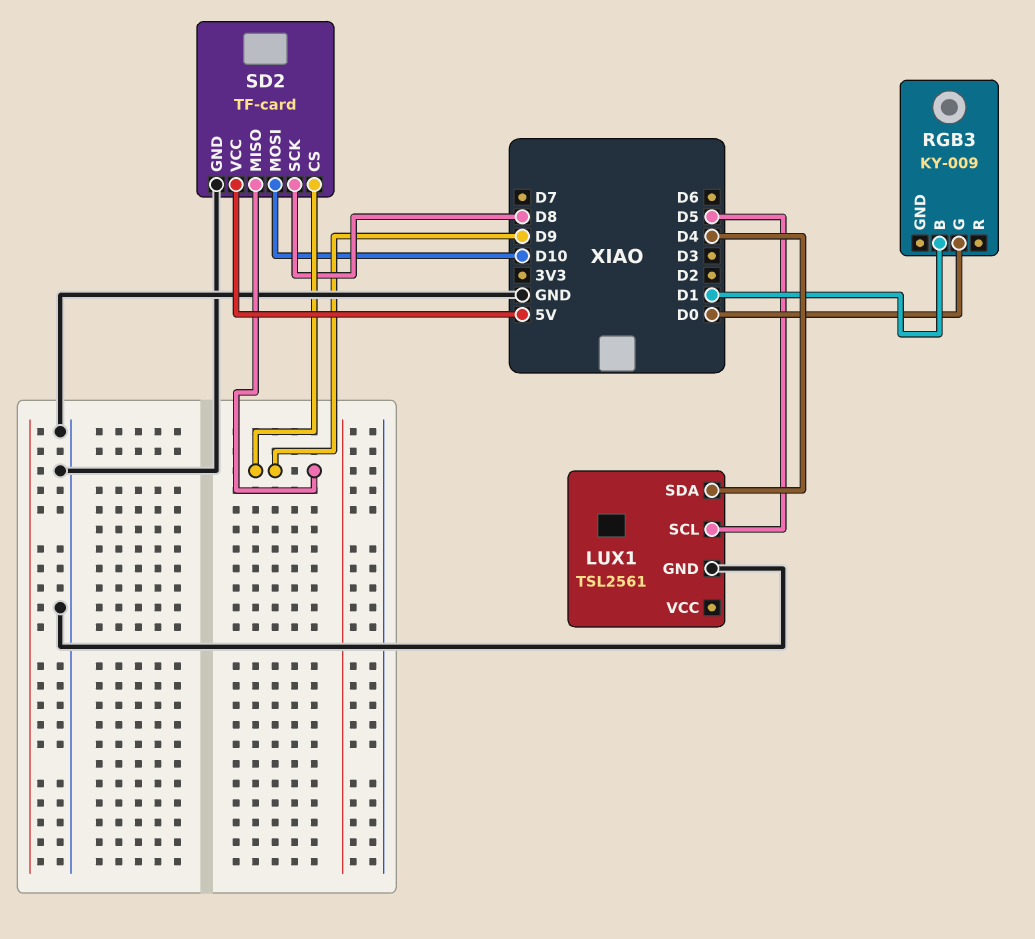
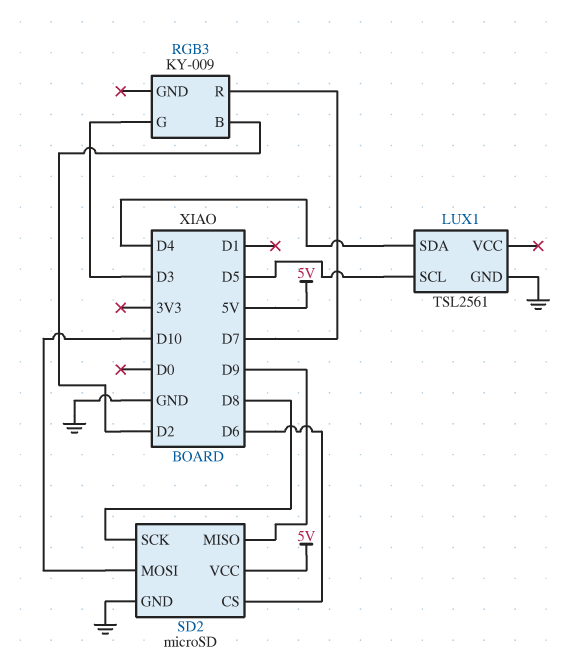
RGB3 pin B: D1 -> D2
RGB3 pin G: D0 -> D3
RGB3 pin R: none -> D7
SD2: TF-card -> microSD
SD2 pin CS: D9 -> D6

